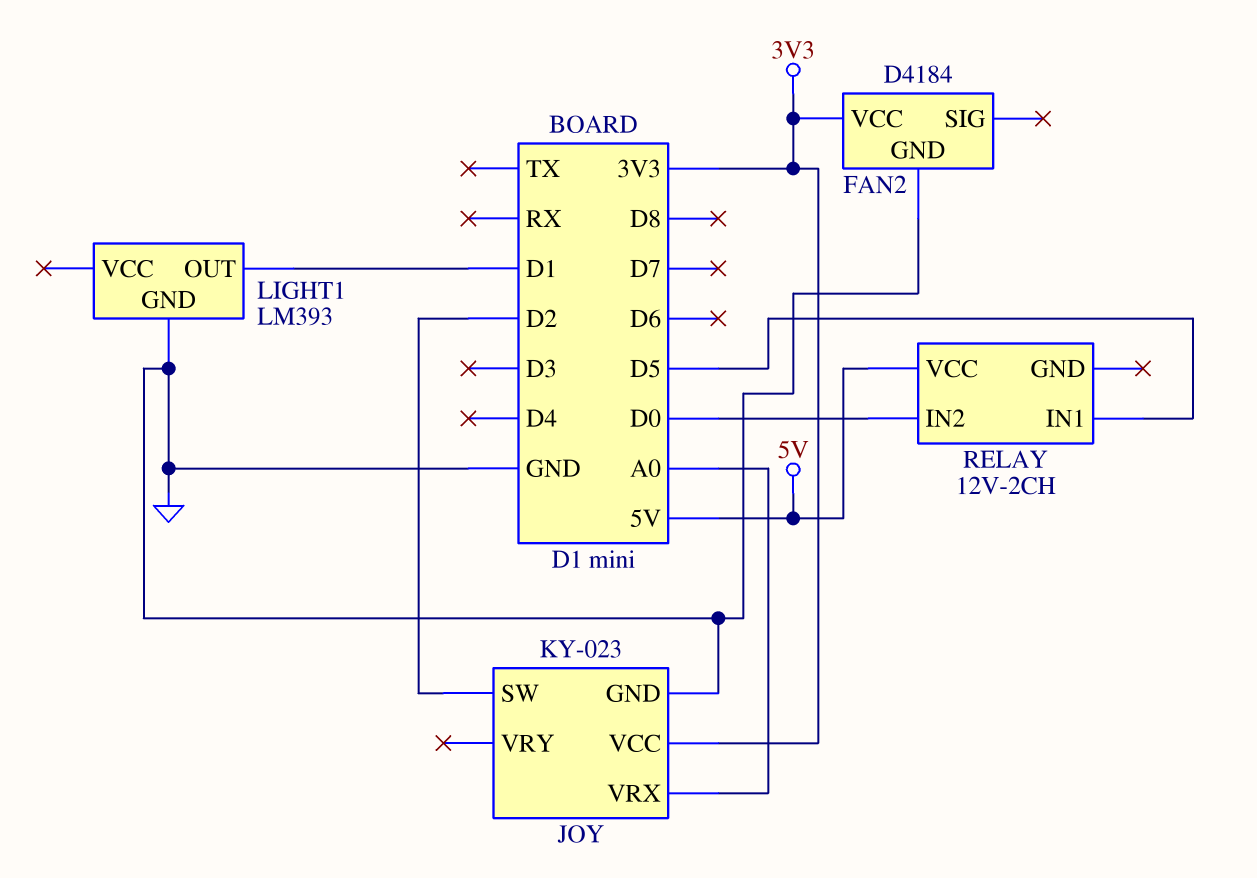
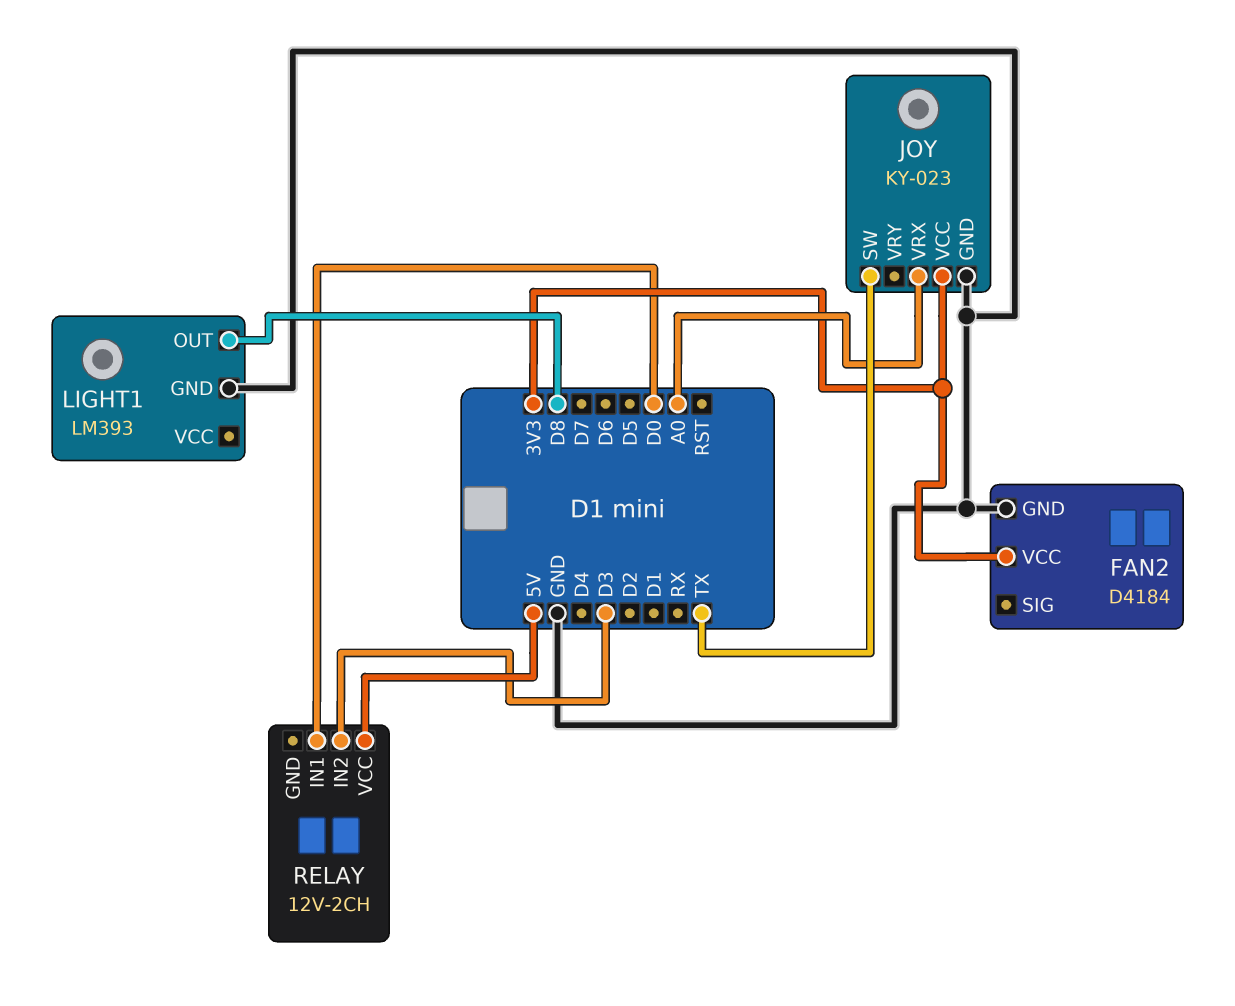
JOY pin SW: D2 -> TX
LIGHT1 pin OUT: D1 -> D8
RELAY pin IN1: D5 -> D0
RELAY pin IN2: D0 -> D3

